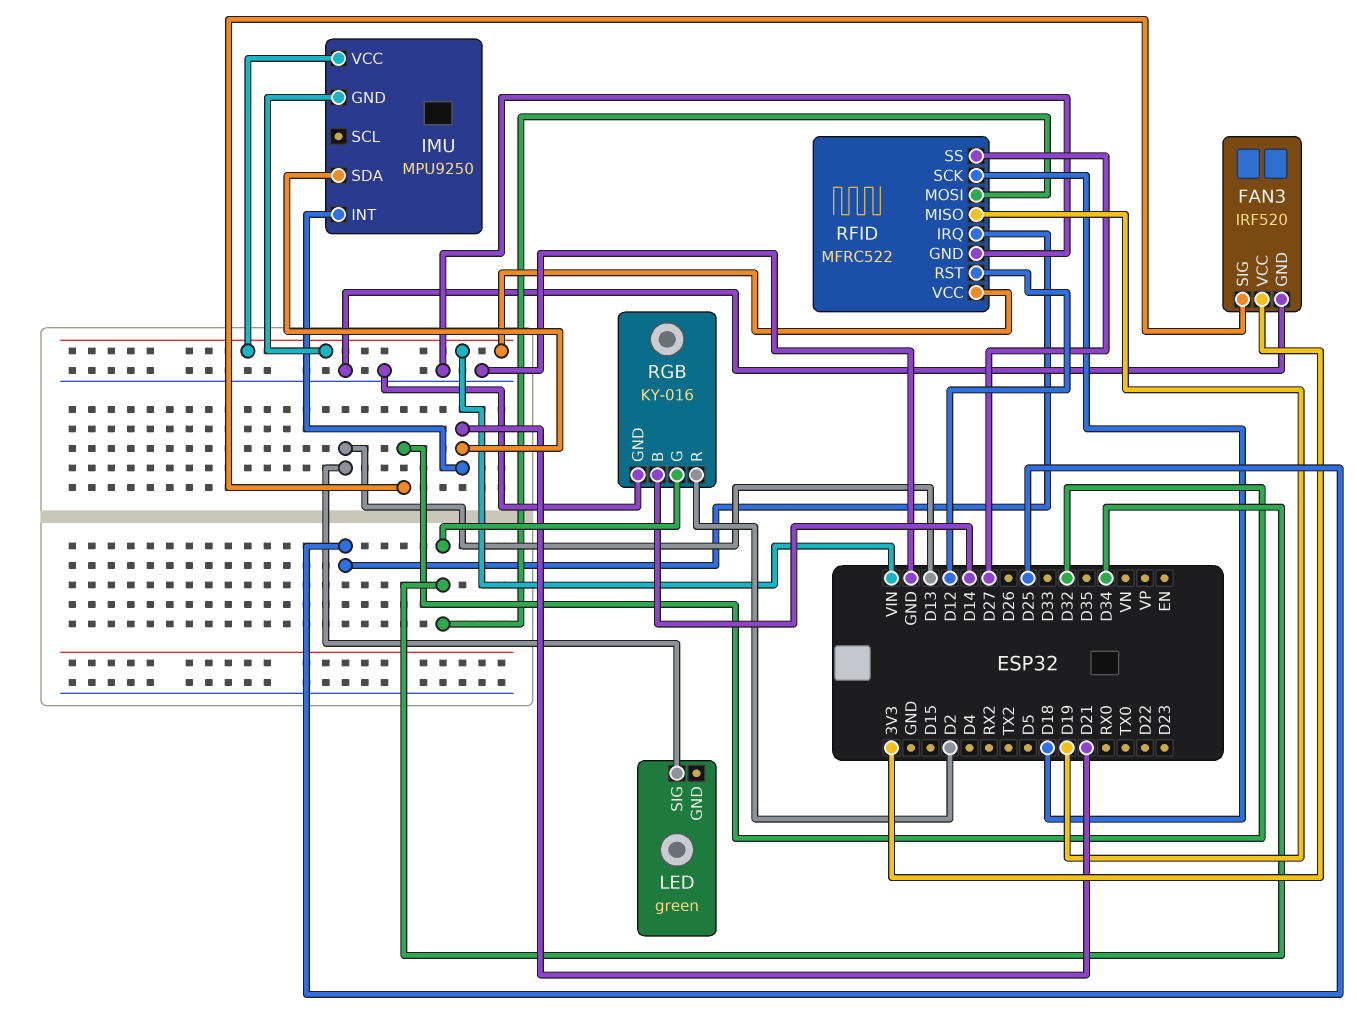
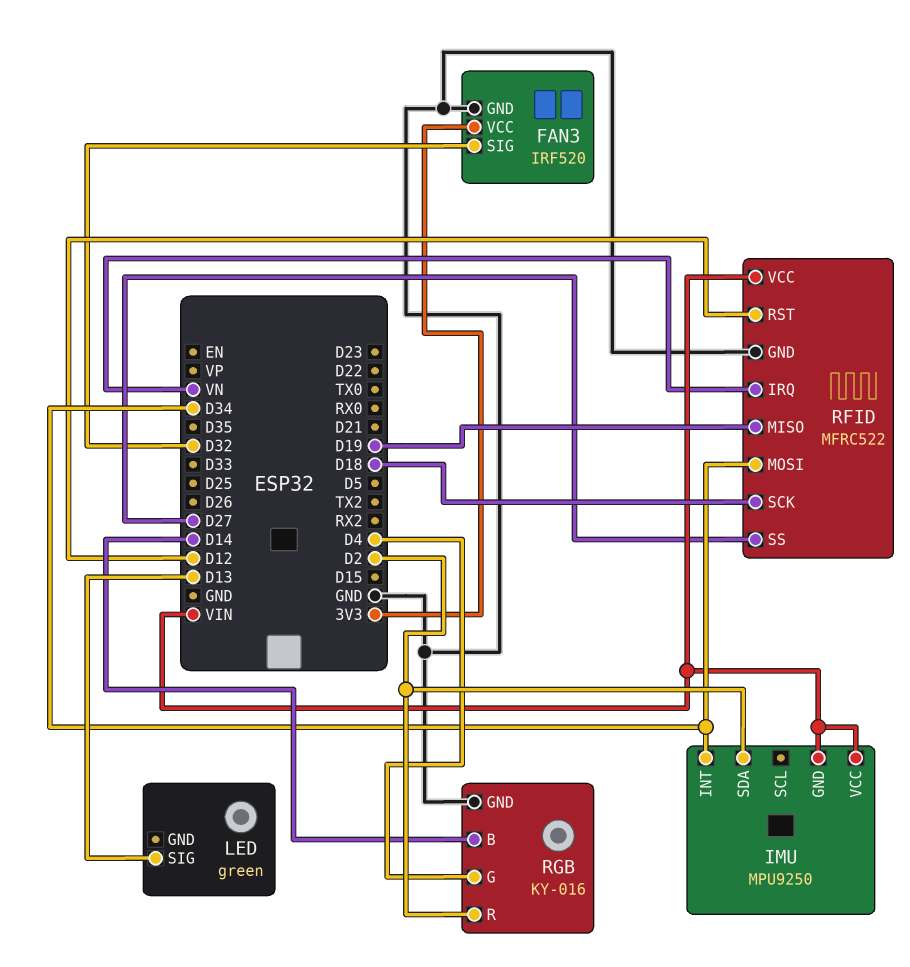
IMU pin INT: D21 -> D34
IMU pin SDA: D21 -> D2
RFID pin IRQ: D25 -> VN
RGB pin G: D34 -> D4

